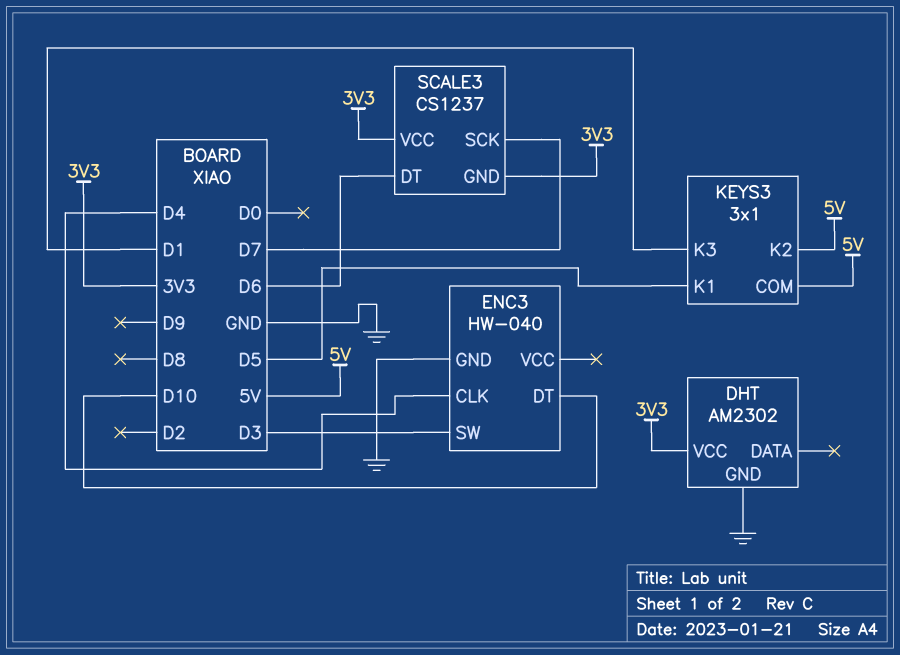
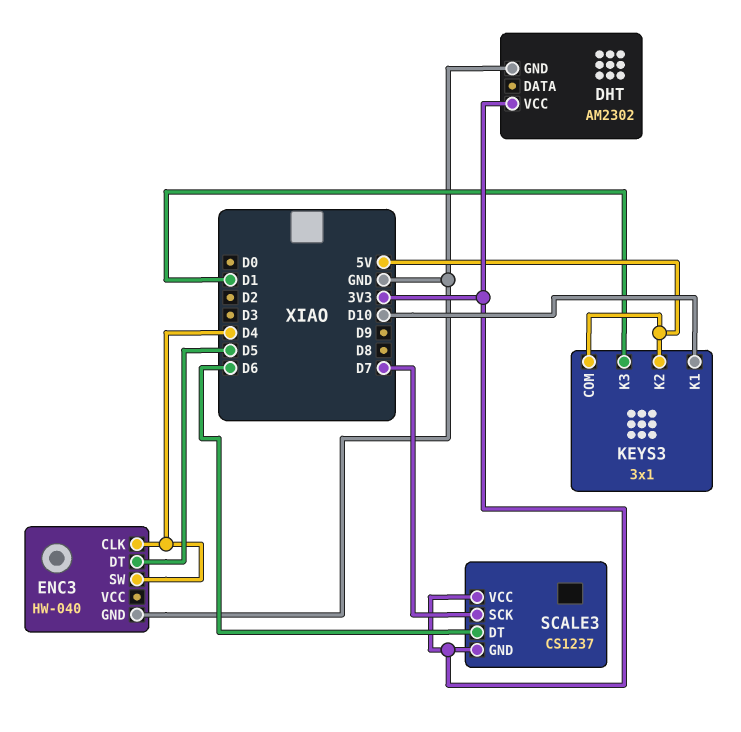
ENC3 pin DT: D10 -> D5
ENC3 pin SW: D3 -> D4
KEYS3 pin K1: D5 -> D10

